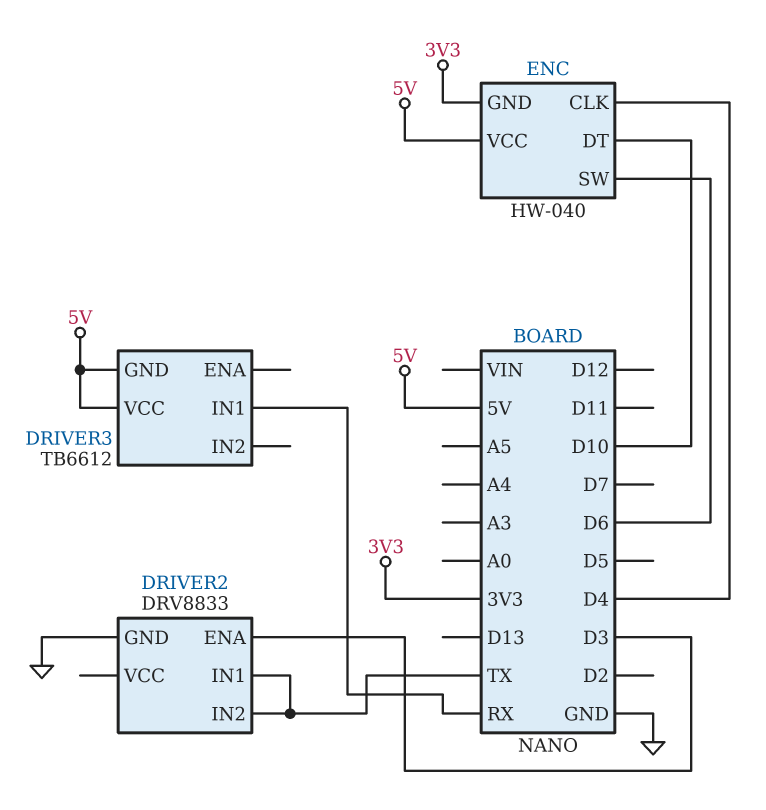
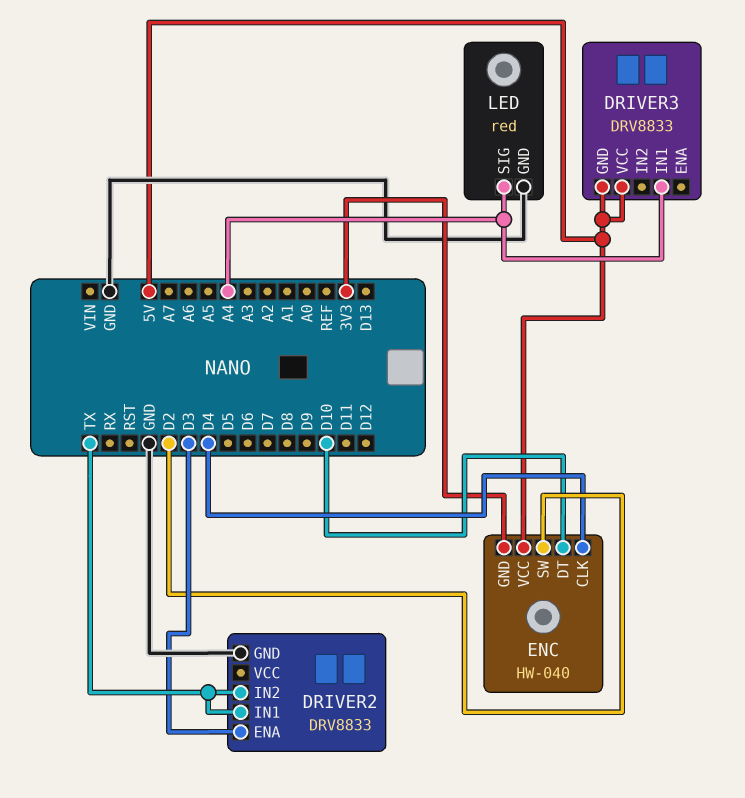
DRIVER3: TB6612 -> DRV8833
DRIVER3 pin IN1: RX -> A4
ENC pin SW: D6 -> D2
LED: none -> red
LED pin GND: none -> GND
LED pin SIG: none -> A4

